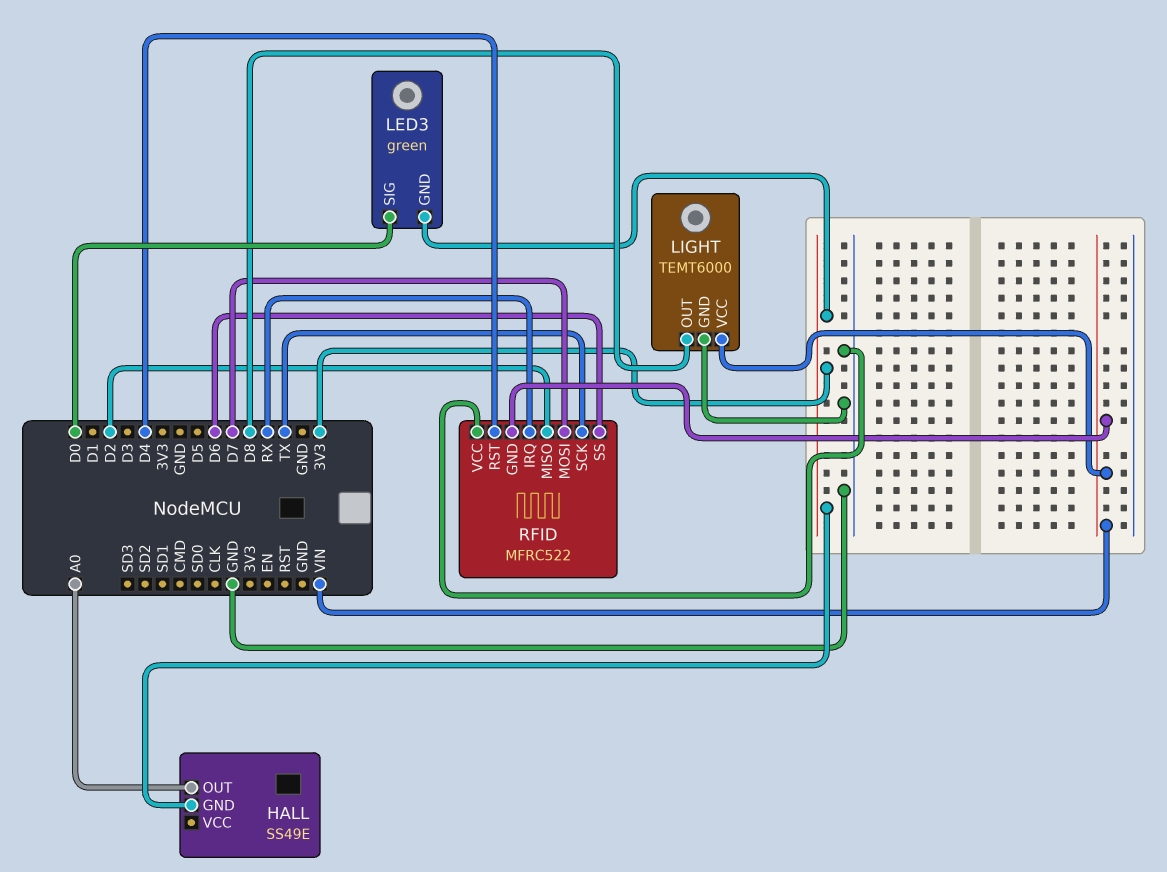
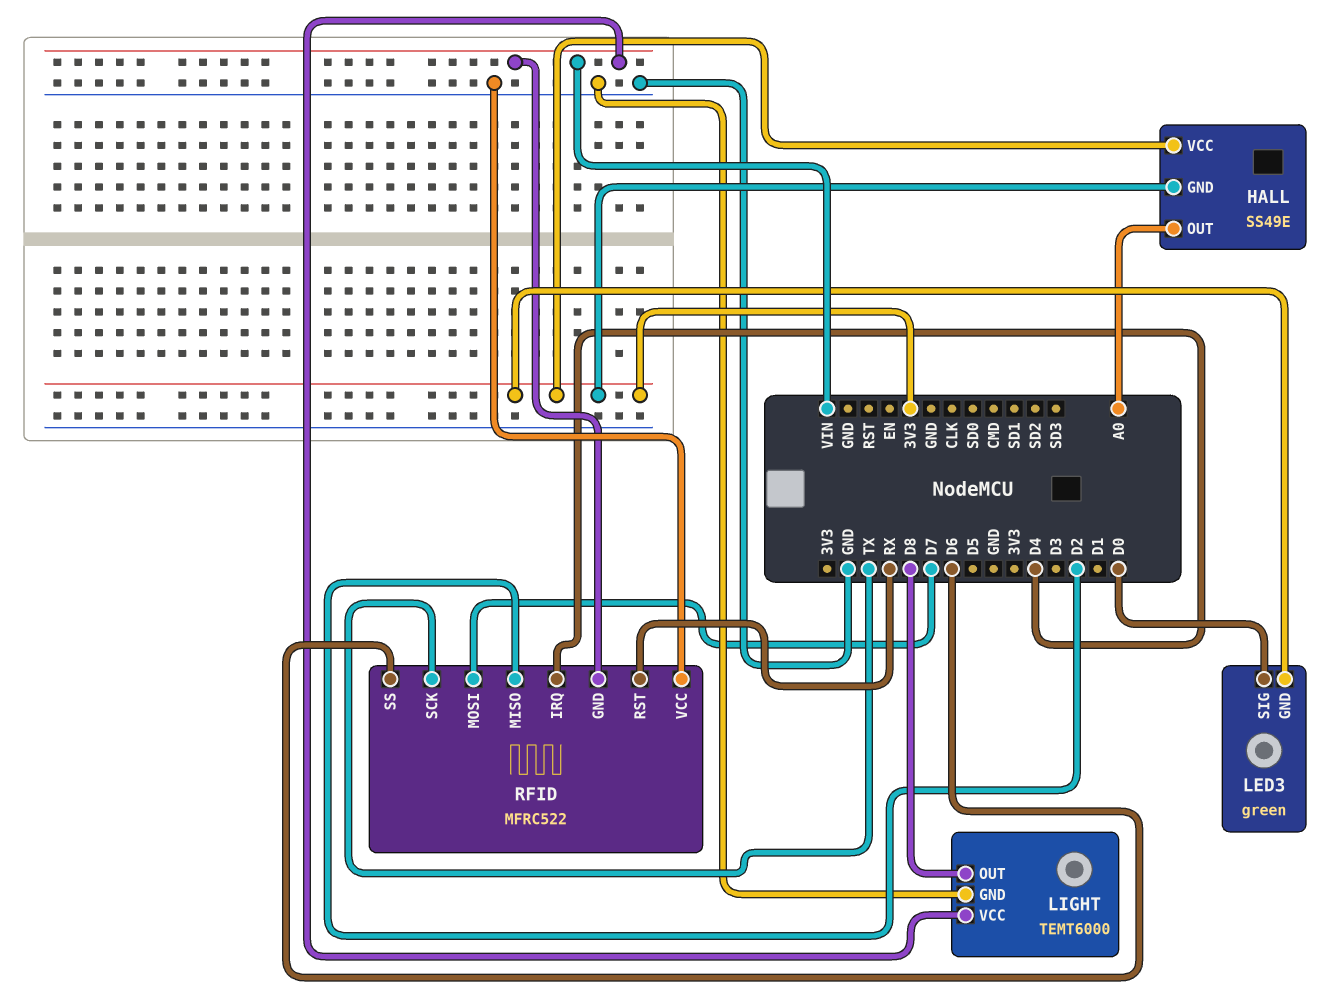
HALL pin VCC: none -> 3V3
RFID pin IRQ: RX -> D4
RFID pin RST: D4 -> RX

